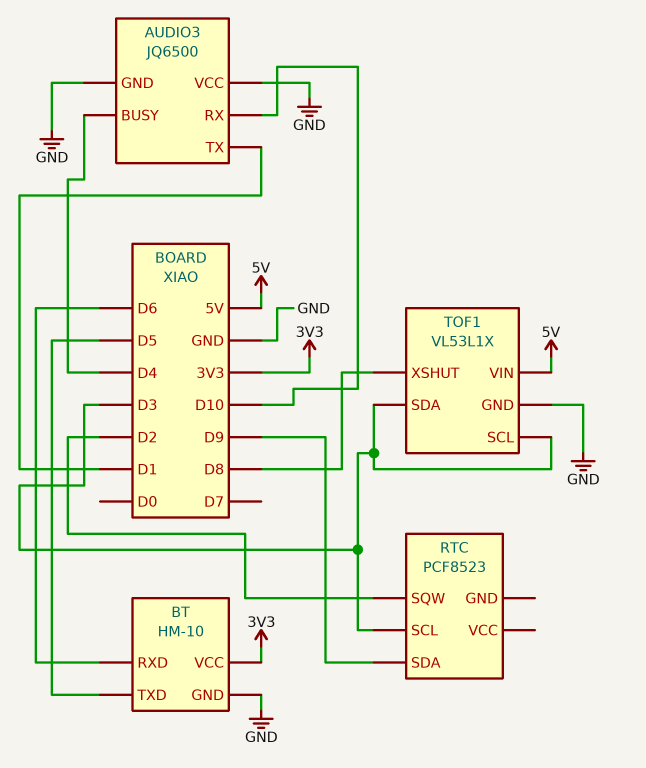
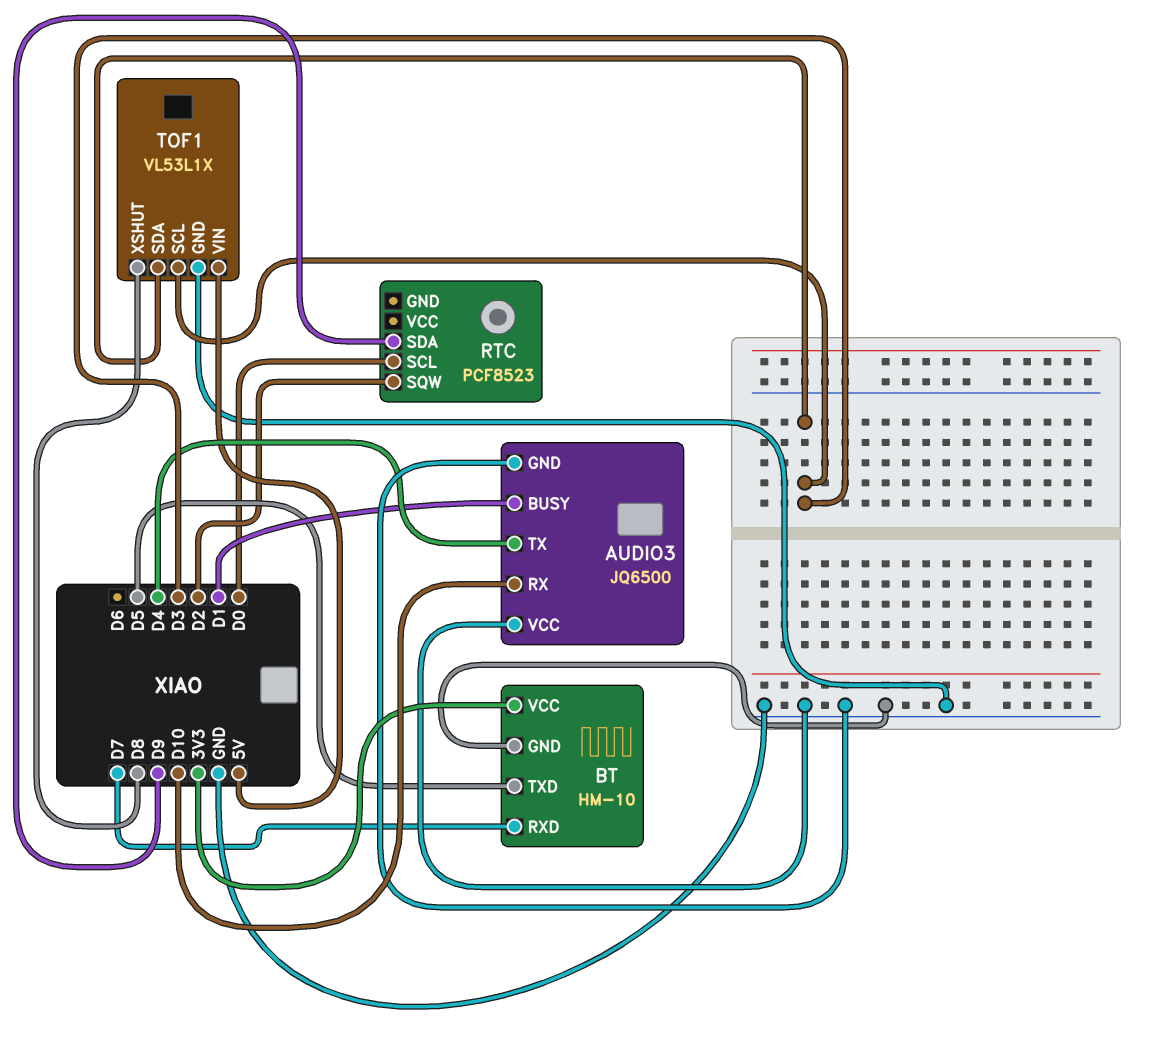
AUDIO3 pin BUSY: D4 -> D1
AUDIO3 pin TX: D1 -> D4
BT pin RXD: D6 -> D7
RTC pin SCL: D3 -> D0

